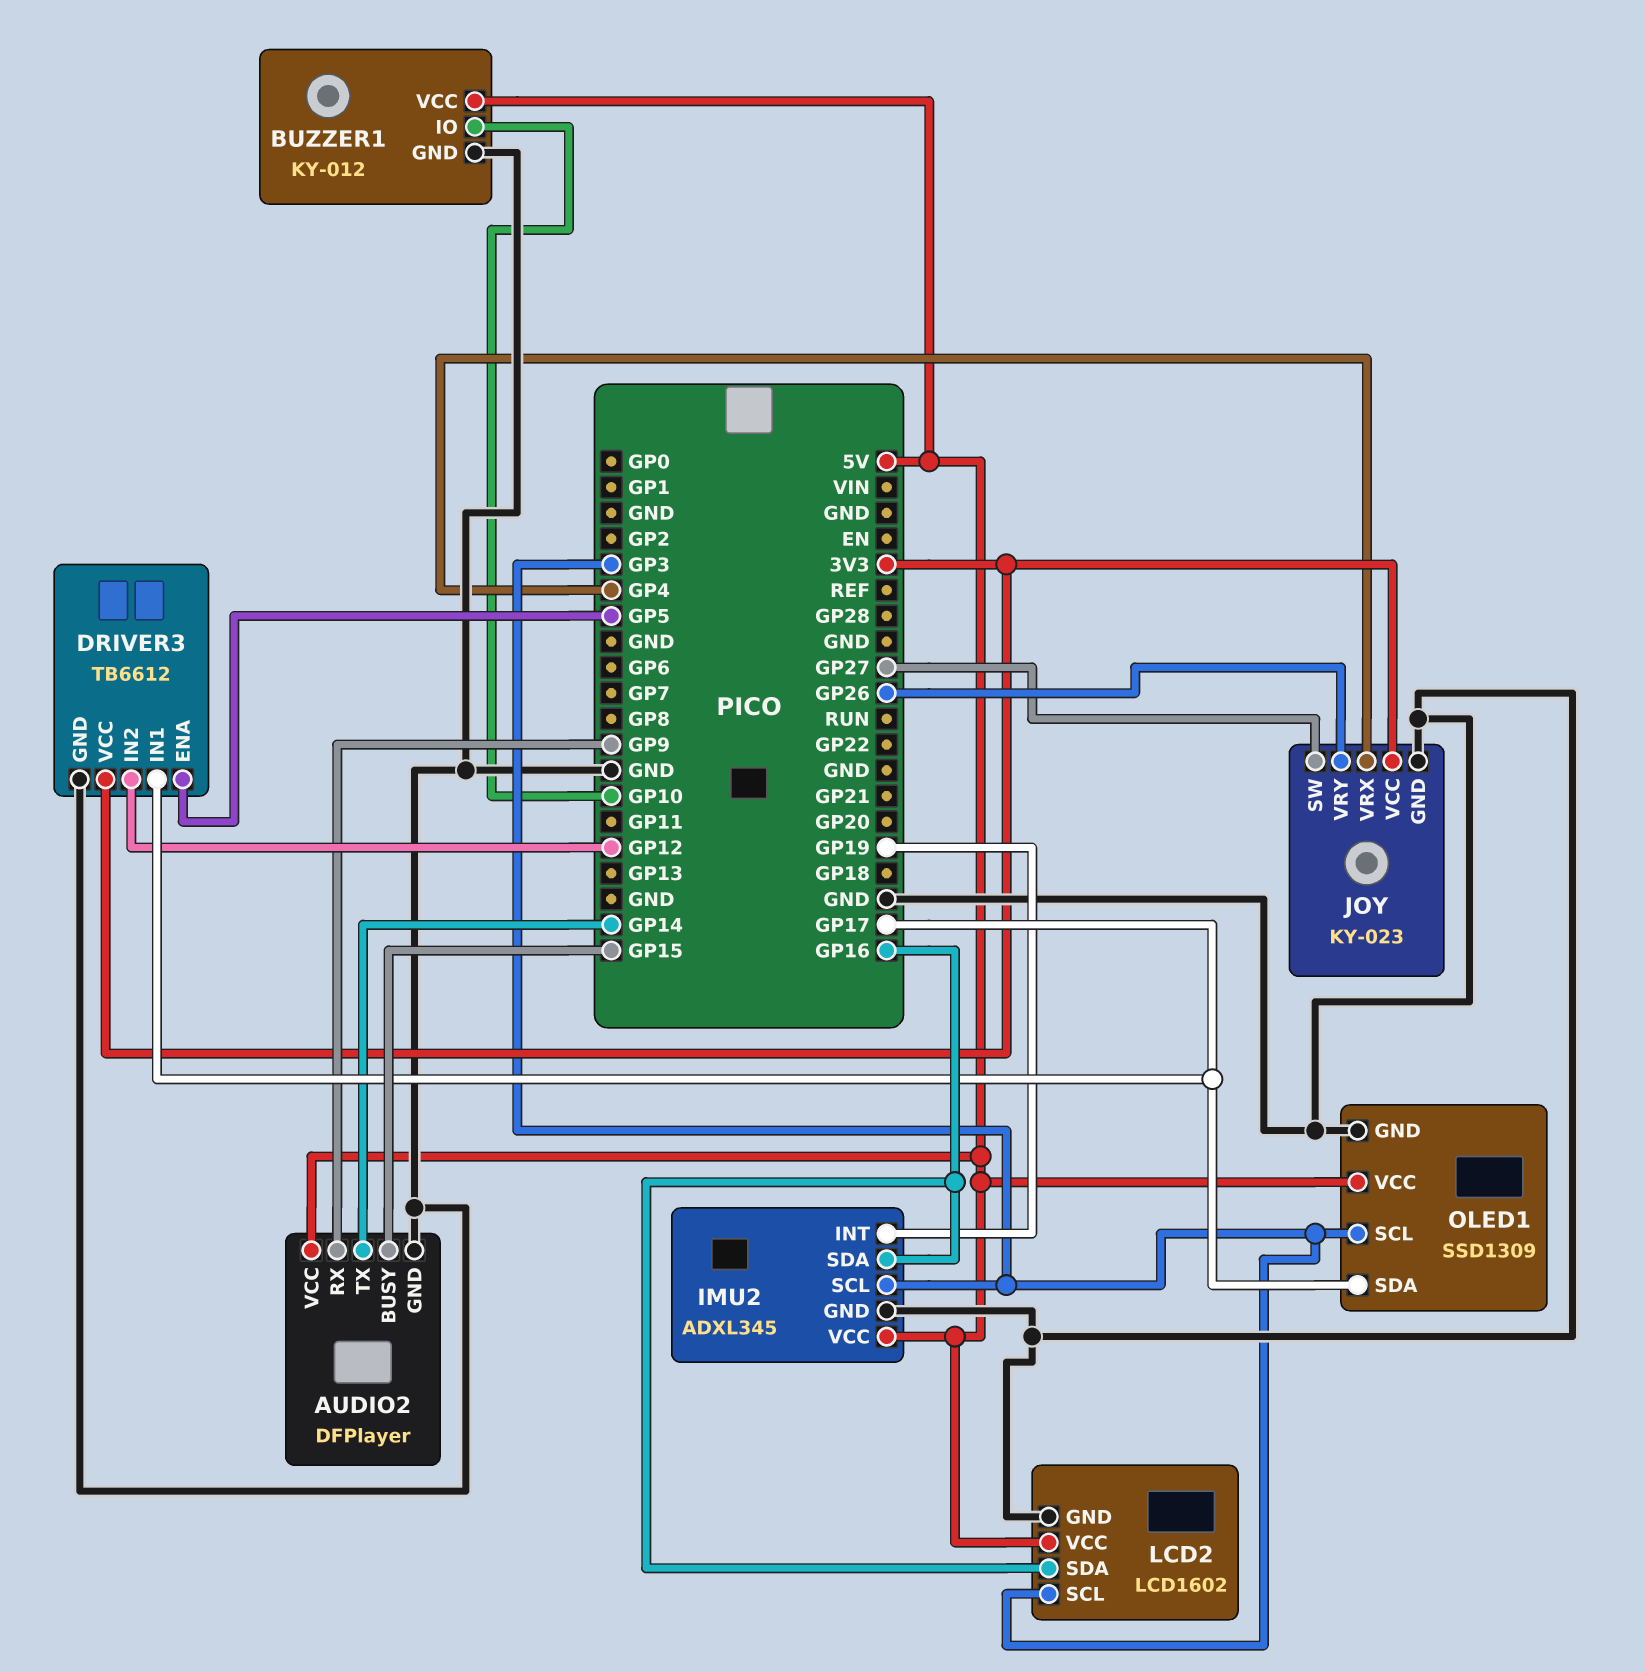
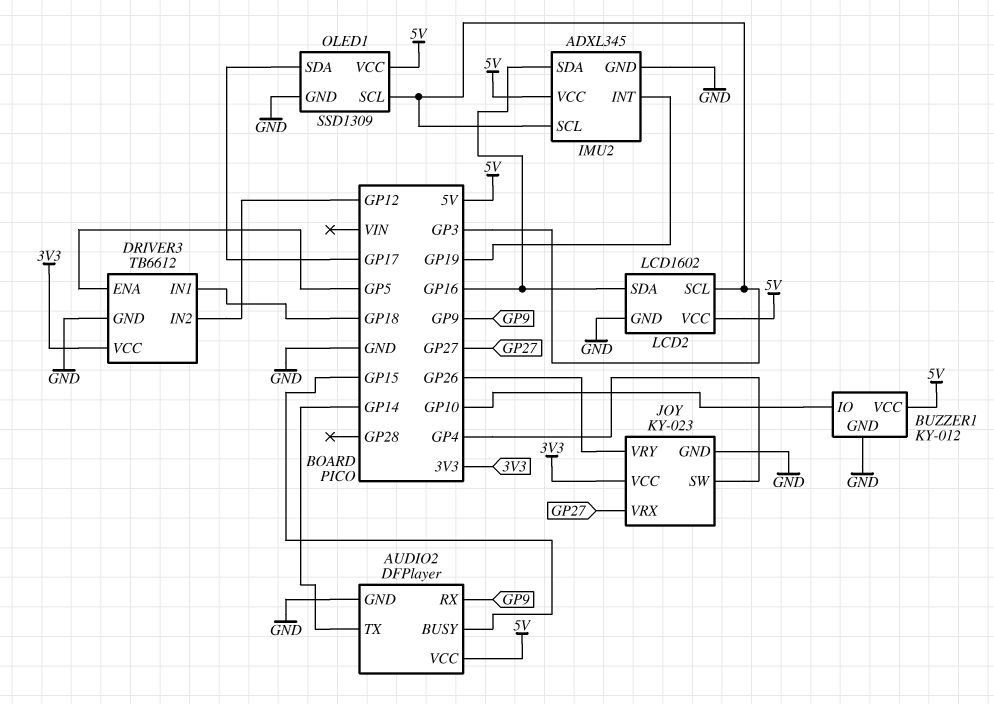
DRIVER3 pin IN1: GP17 -> GP18
JOY pin SW: GP27 -> GP4
JOY pin VRX: GP4 -> GP27

